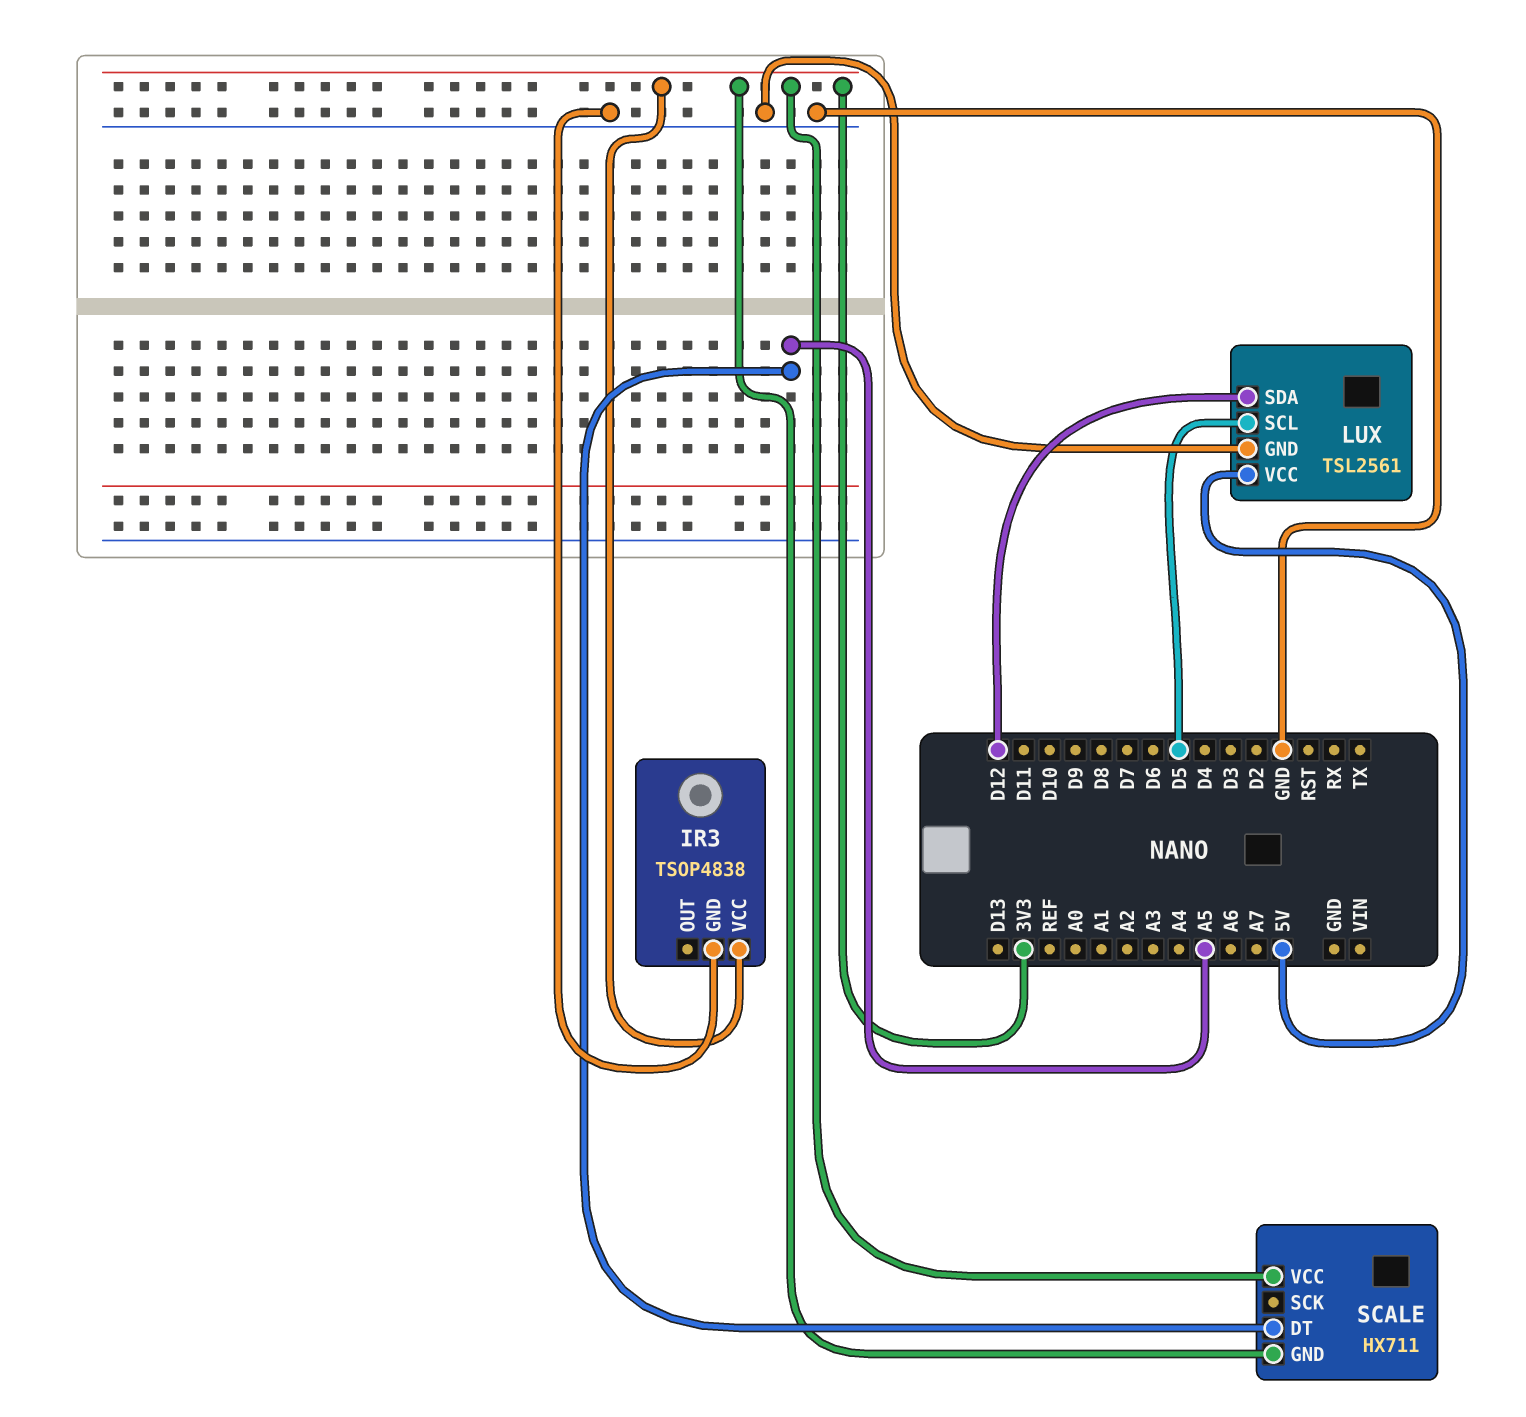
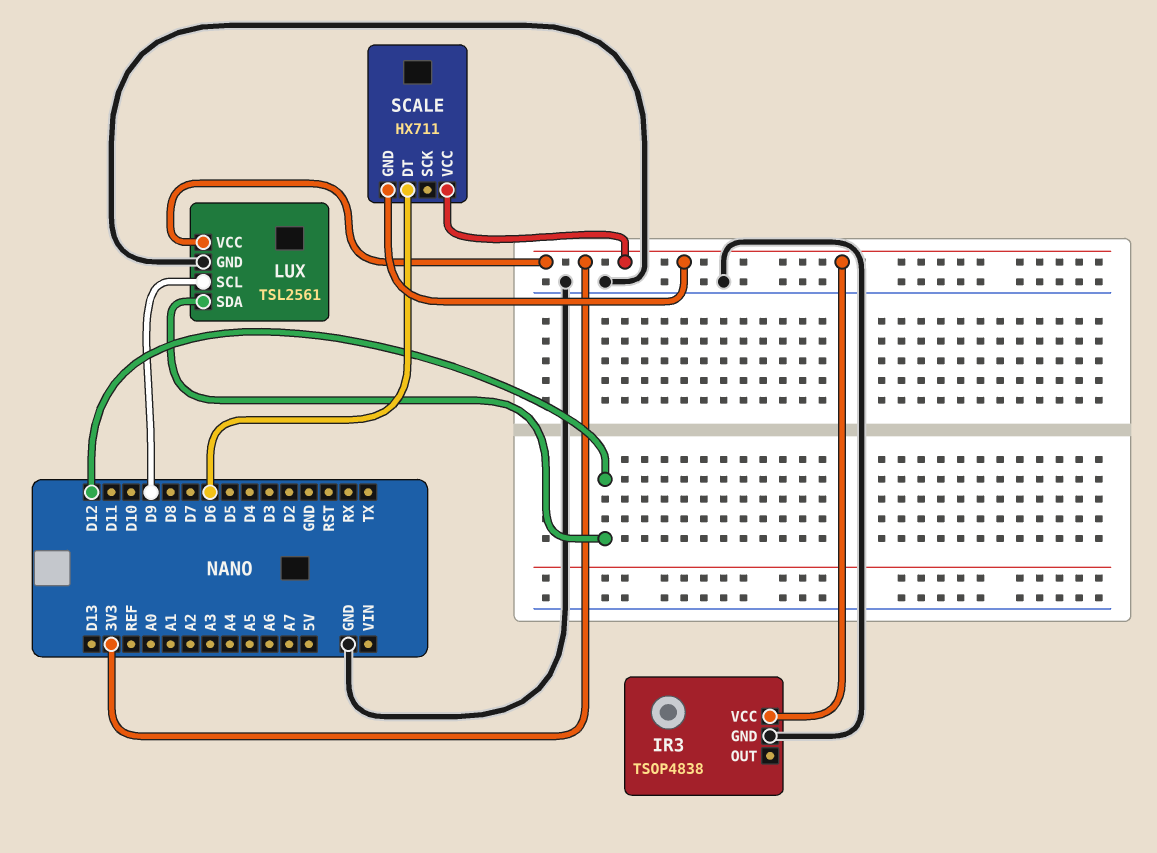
LUX pin SCL: D5 -> D9
LUX pin VCC: 5V -> 3V3
SCALE pin DT: A5 -> D6

